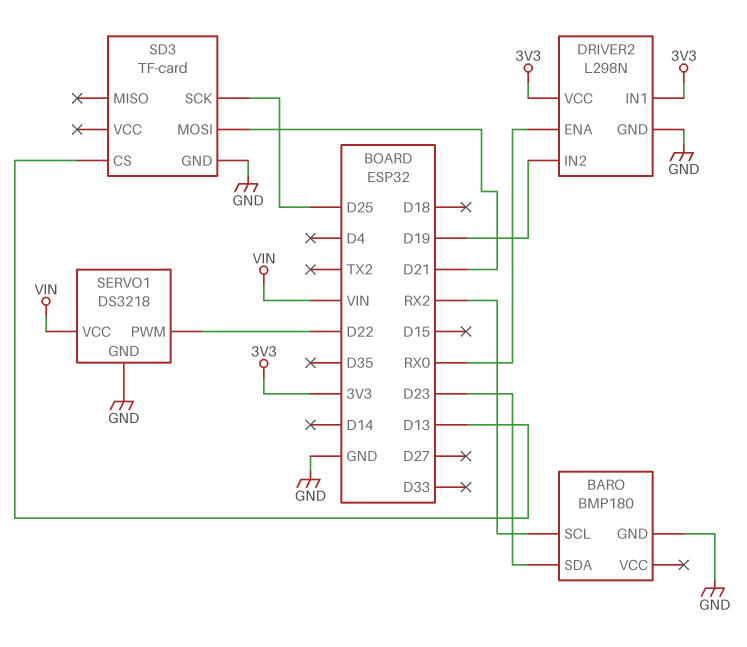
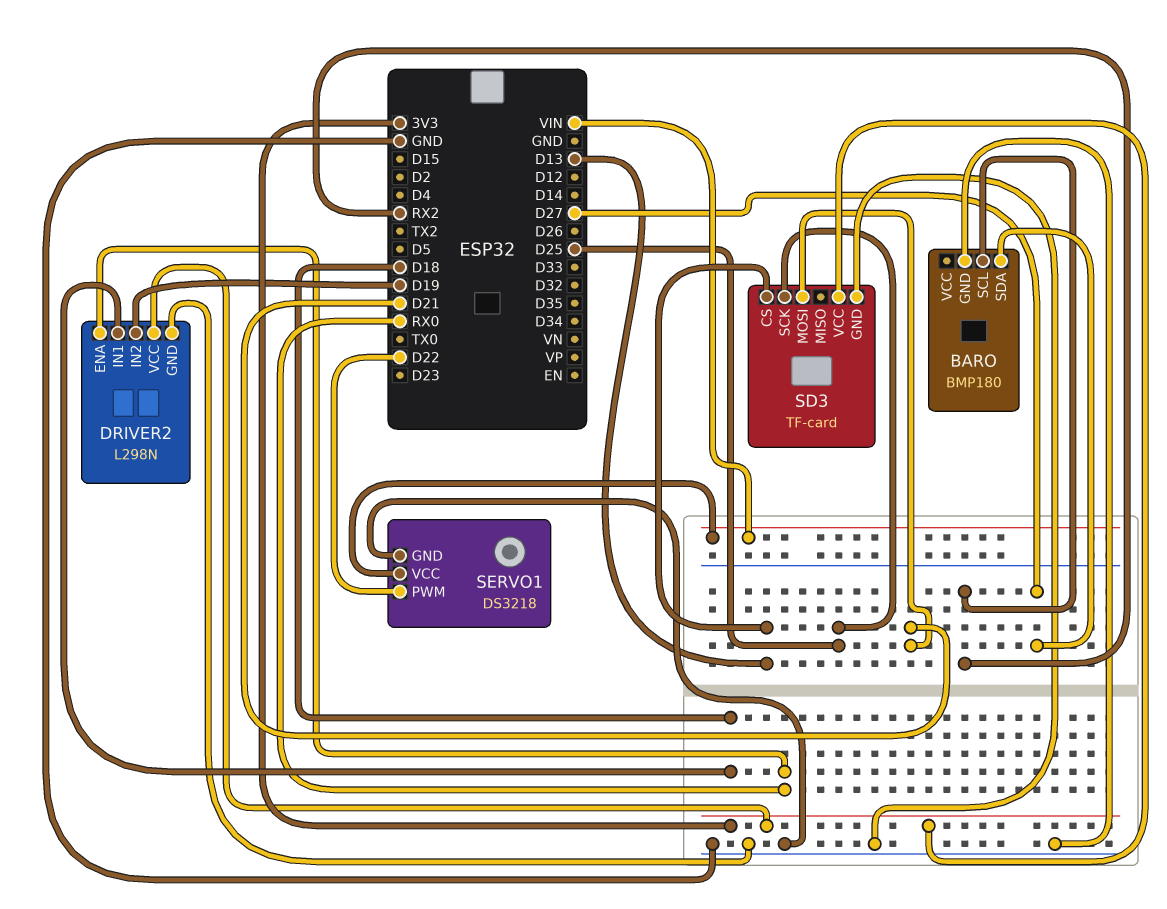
BARO pin SDA: D23 -> D27
DRIVER2 pin IN1: 3V3 -> D18
SD3 pin VCC: none -> 3V3

